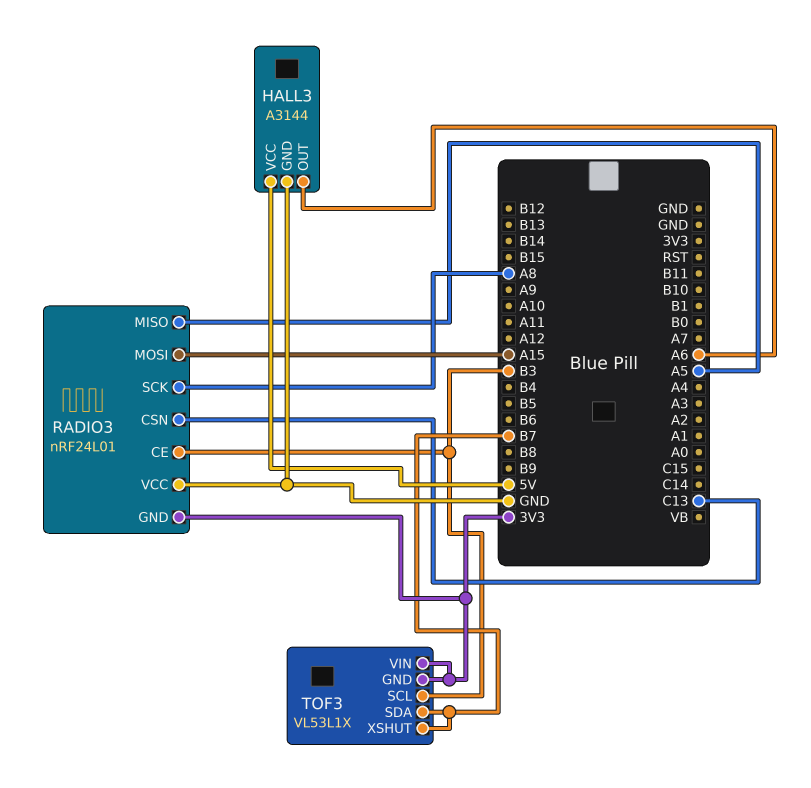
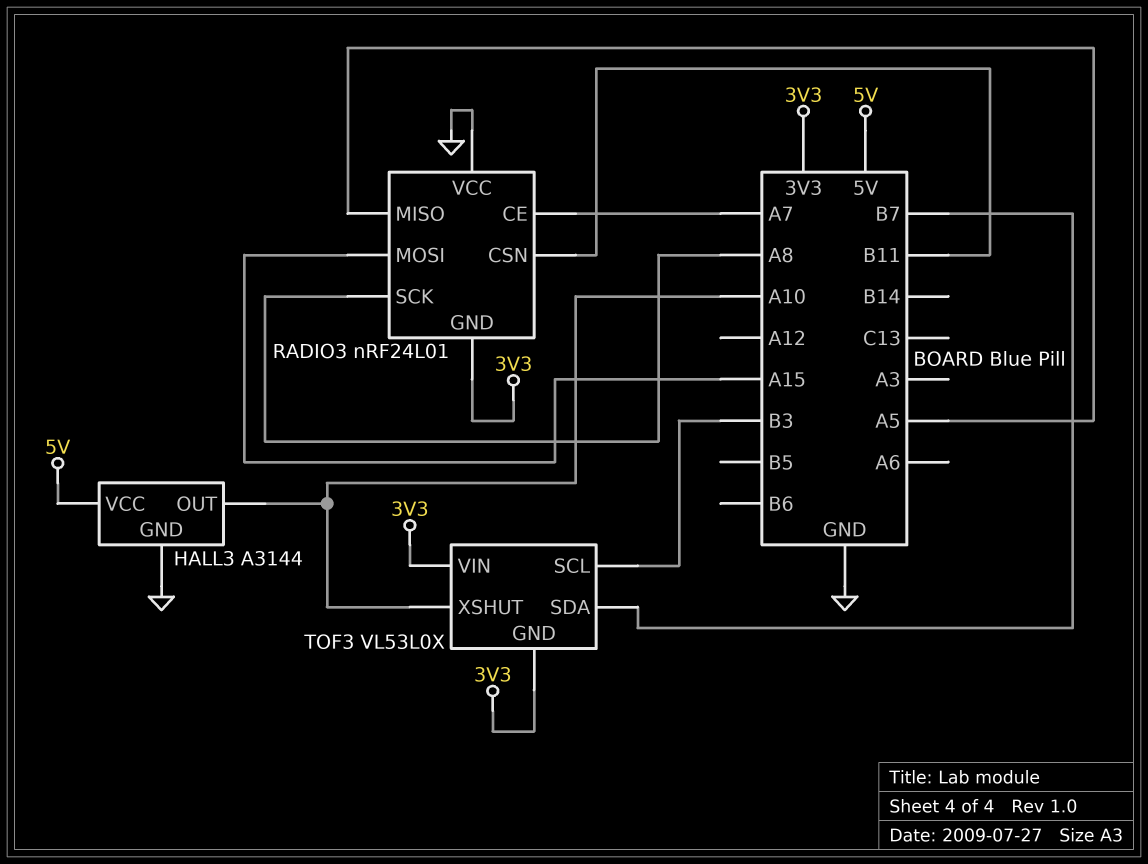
HALL3 pin OUT: A6 -> A10
RADIO3 pin CE: B3 -> A7
RADIO3 pin CSN: C13 -> B11
TOF3: VL53L1X -> VL53L0X
TOF3 pin XSHUT: B7 -> A10

